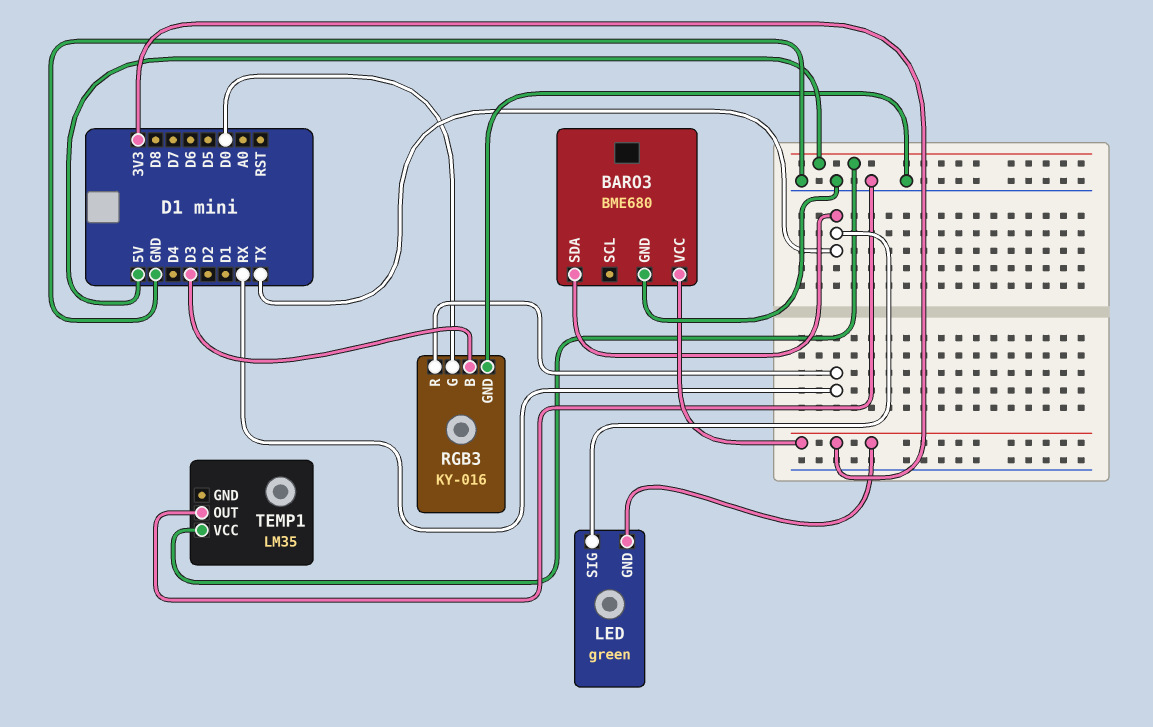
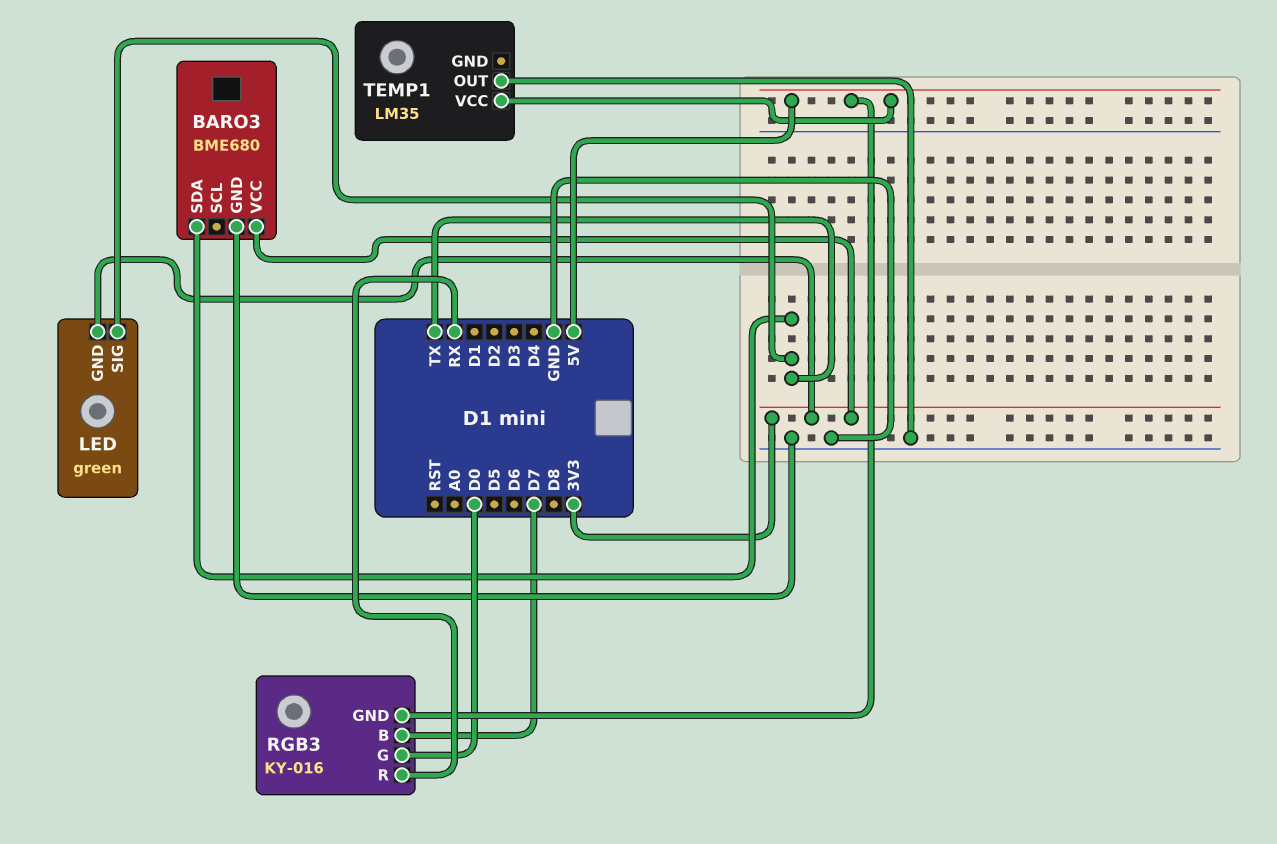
RGB3 pin B: D3 -> D7
RGB3 pin GND: GND -> 5V

